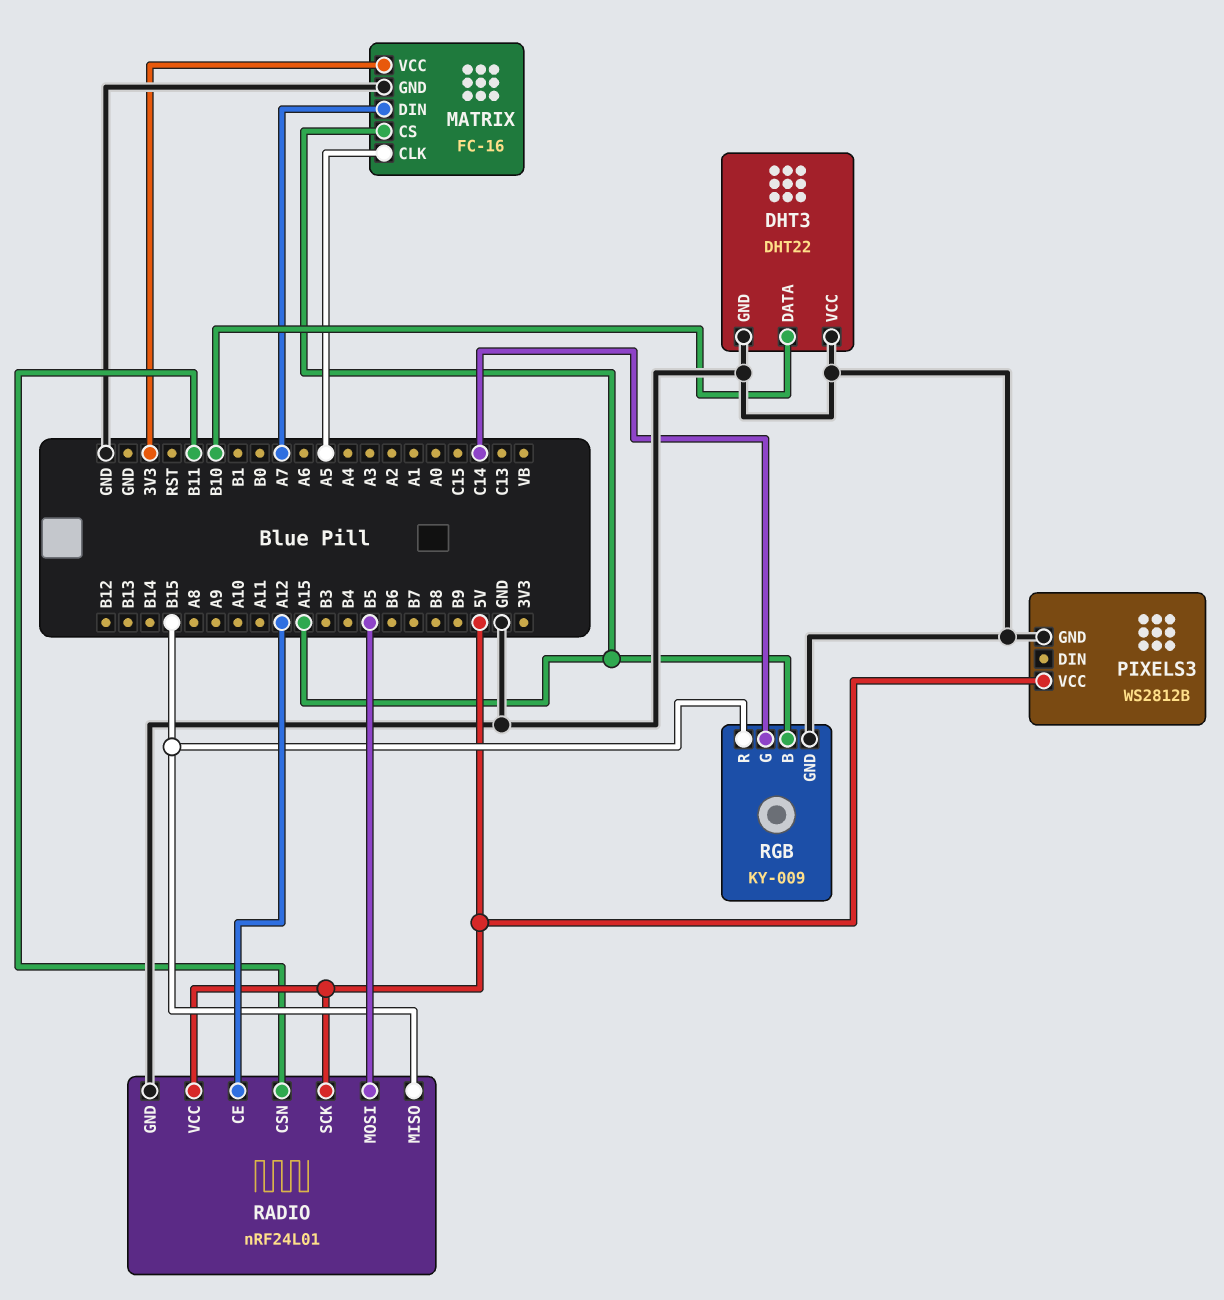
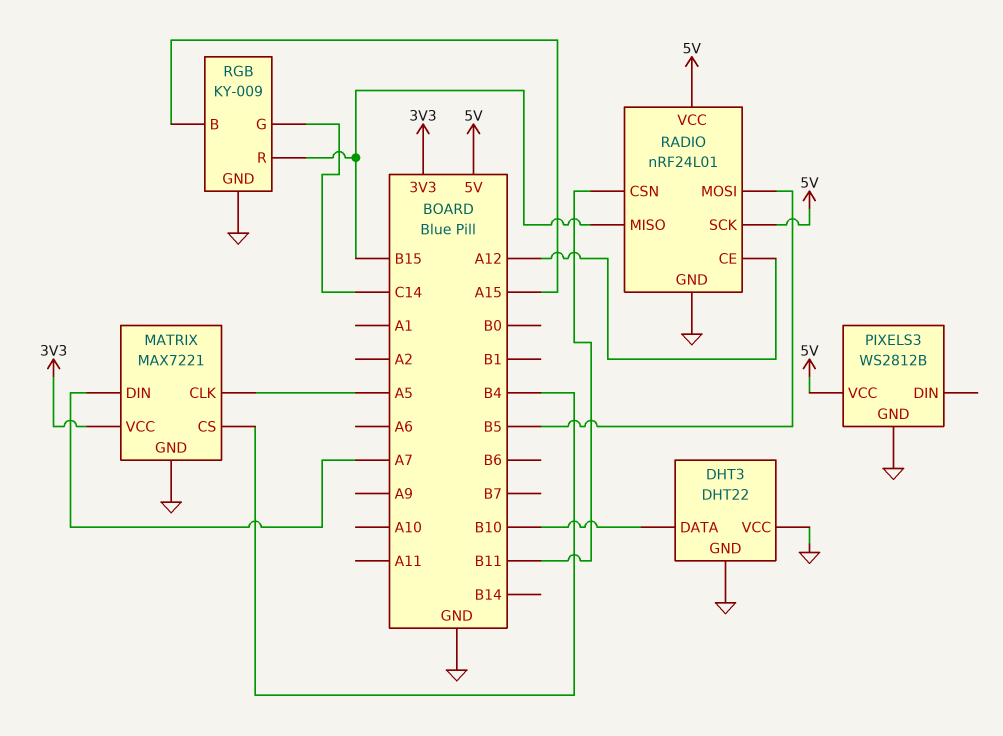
MATRIX: FC-16 -> MAX7221
MATRIX pin CS: A15 -> B4

